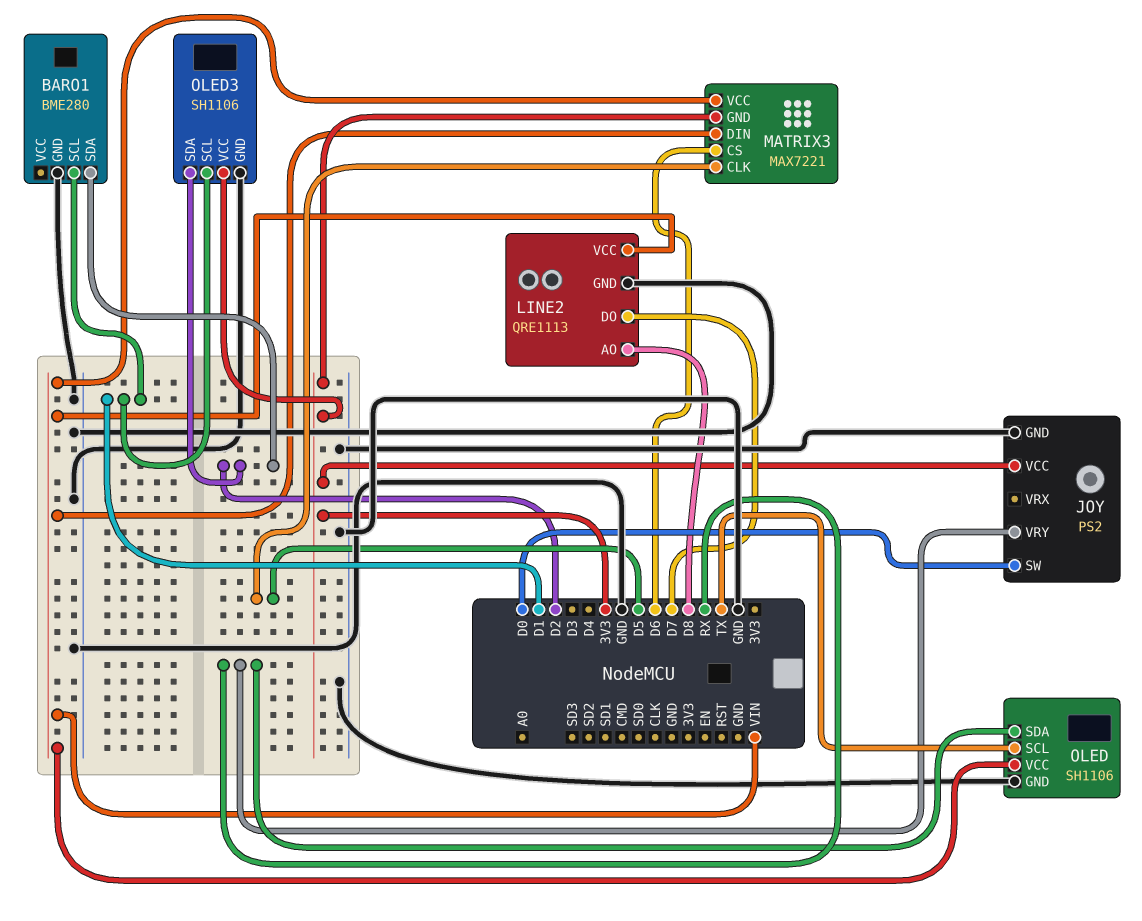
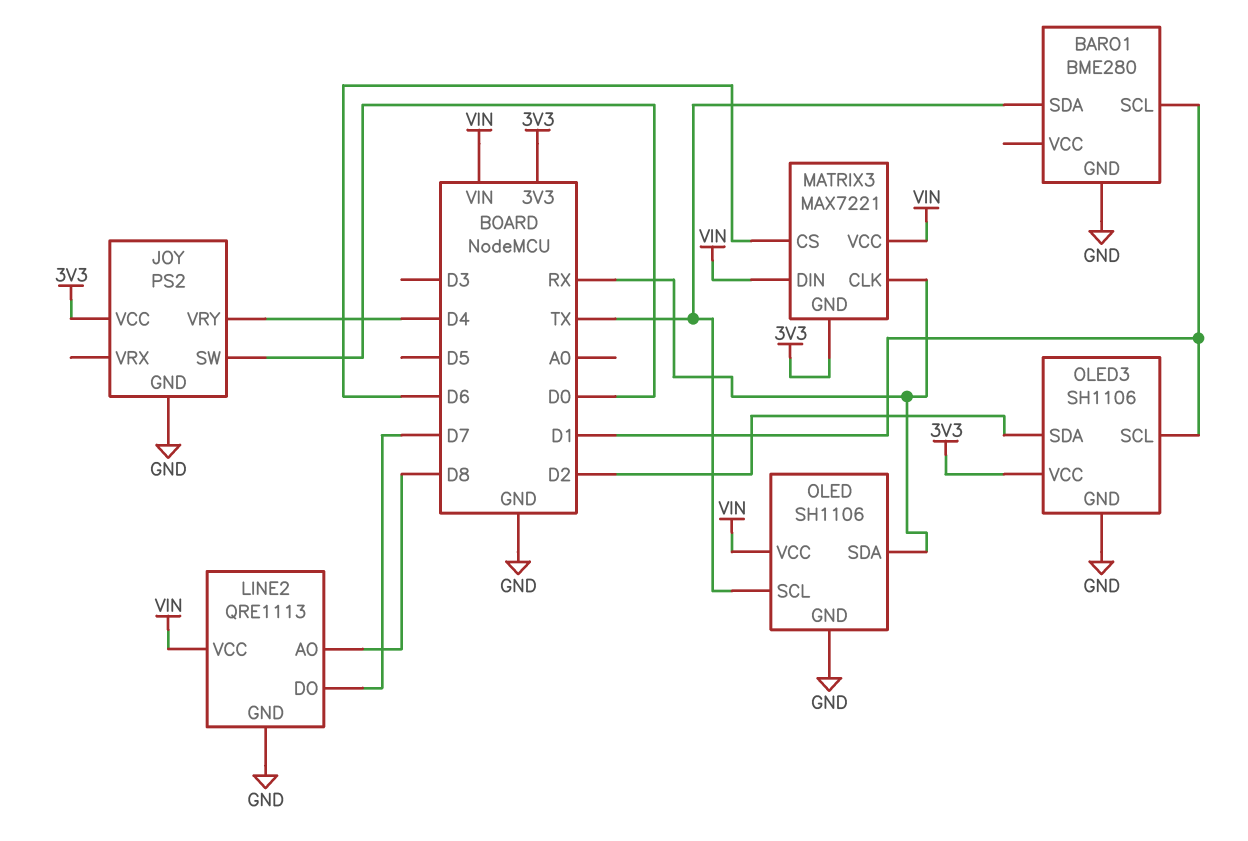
BARO1 pin SDA: D2 -> TX
JOY pin VRY: RX -> D4
MATRIX3 pin CLK: D5 -> RX

